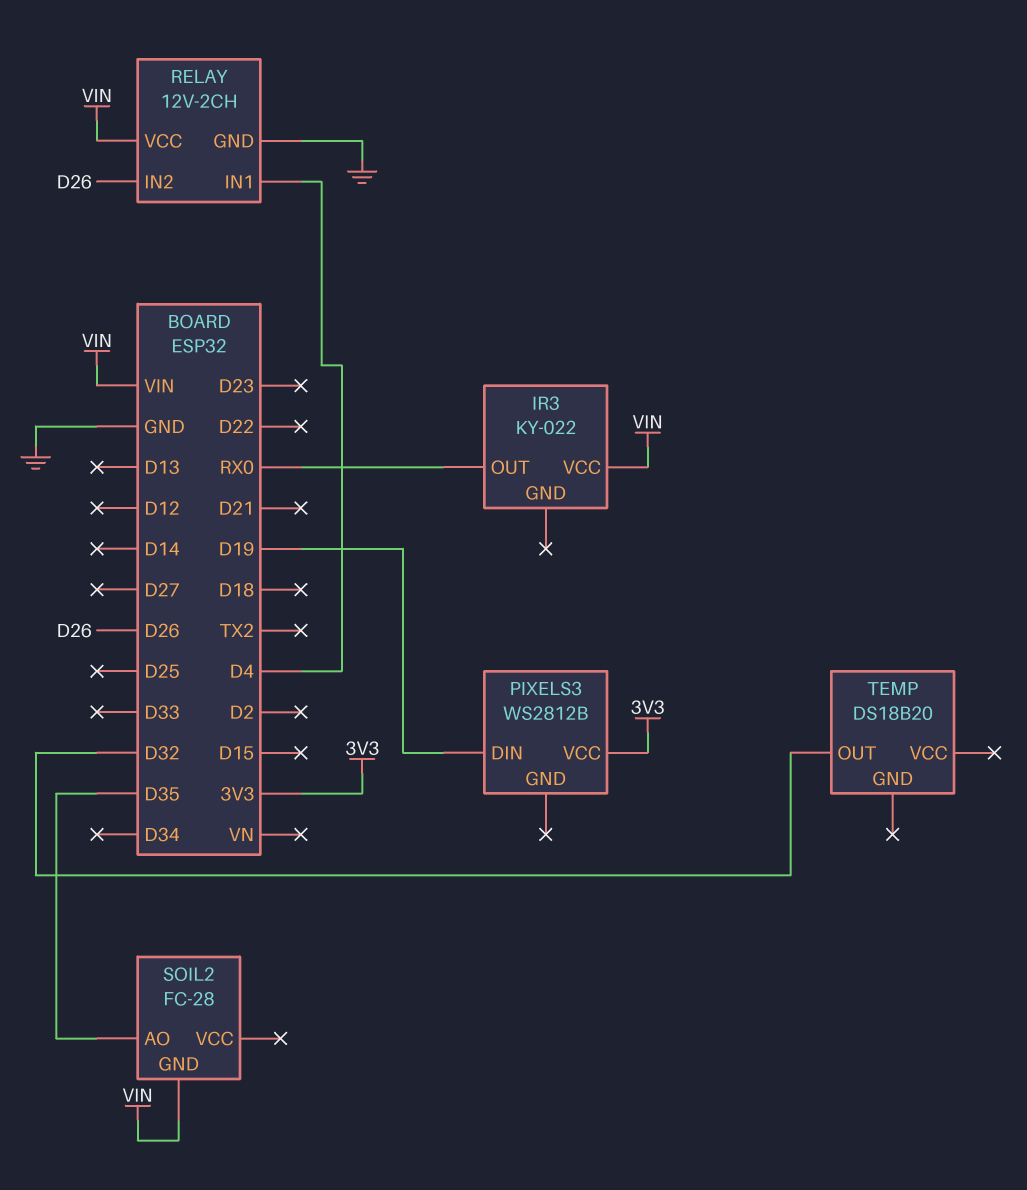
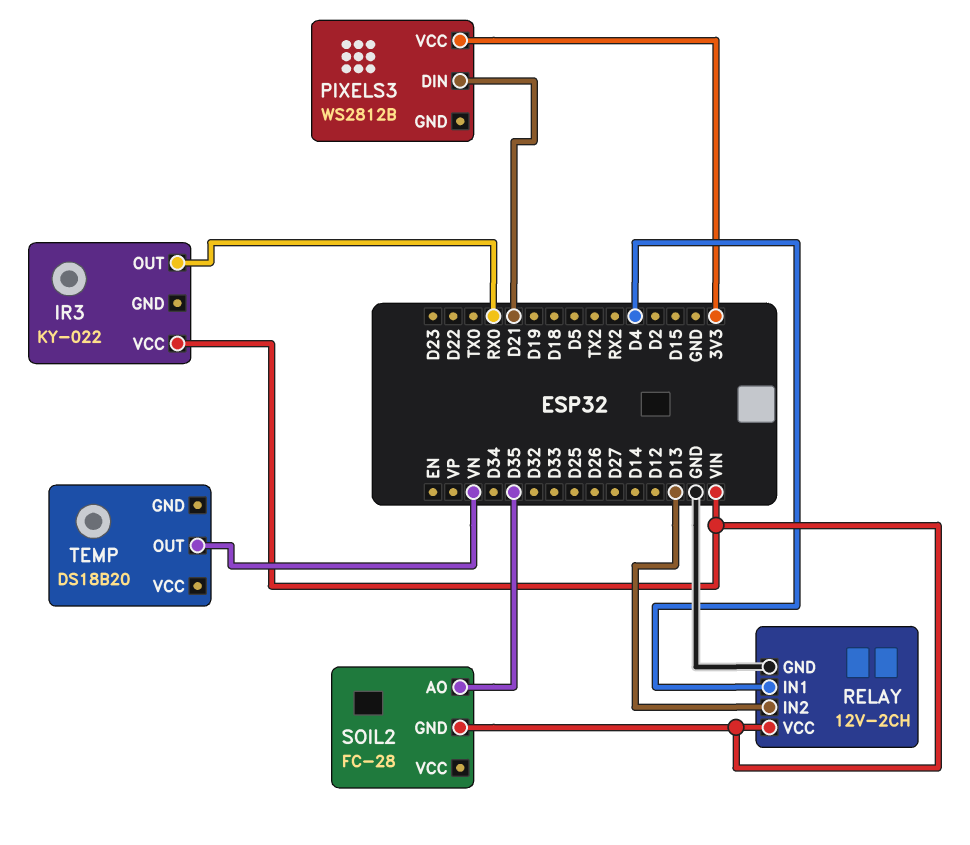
PIXELS3 pin DIN: D19 -> D21
RELAY pin IN2: D26 -> D13
TEMP pin OUT: D32 -> VN

